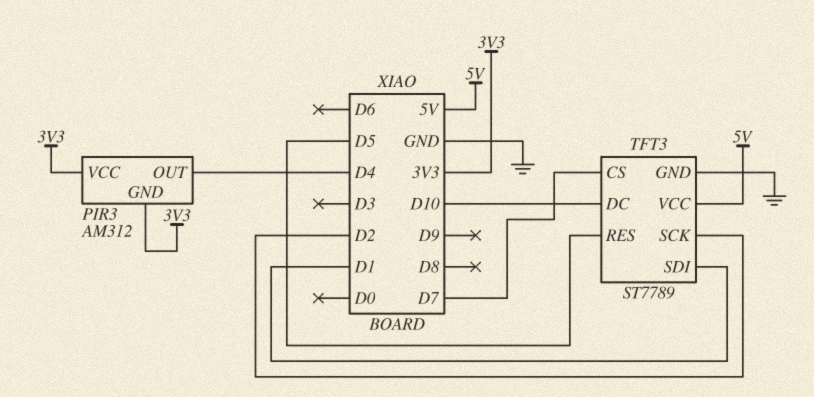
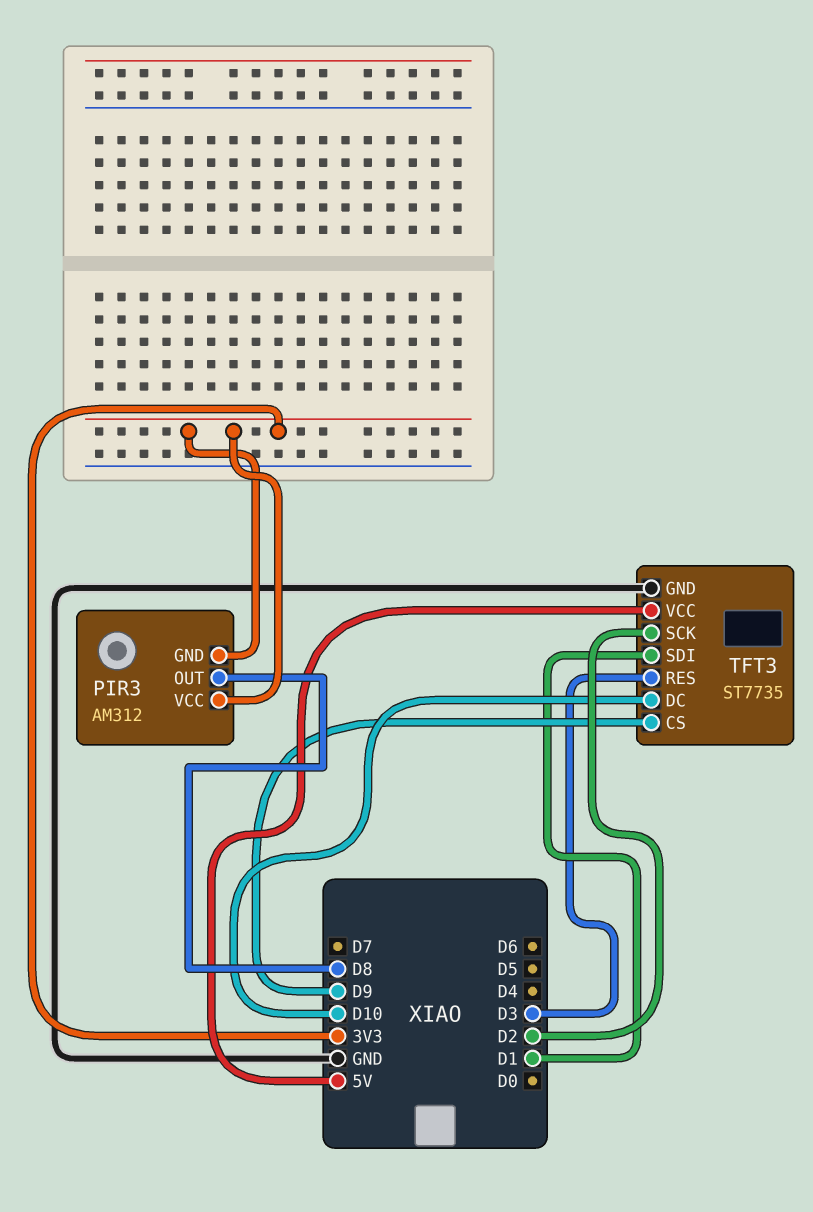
PIR3 pin OUT: D4 -> D8
TFT3: ST7789 -> ST7735
TFT3 pin CS: D7 -> D9
TFT3 pin RES: D5 -> D3

